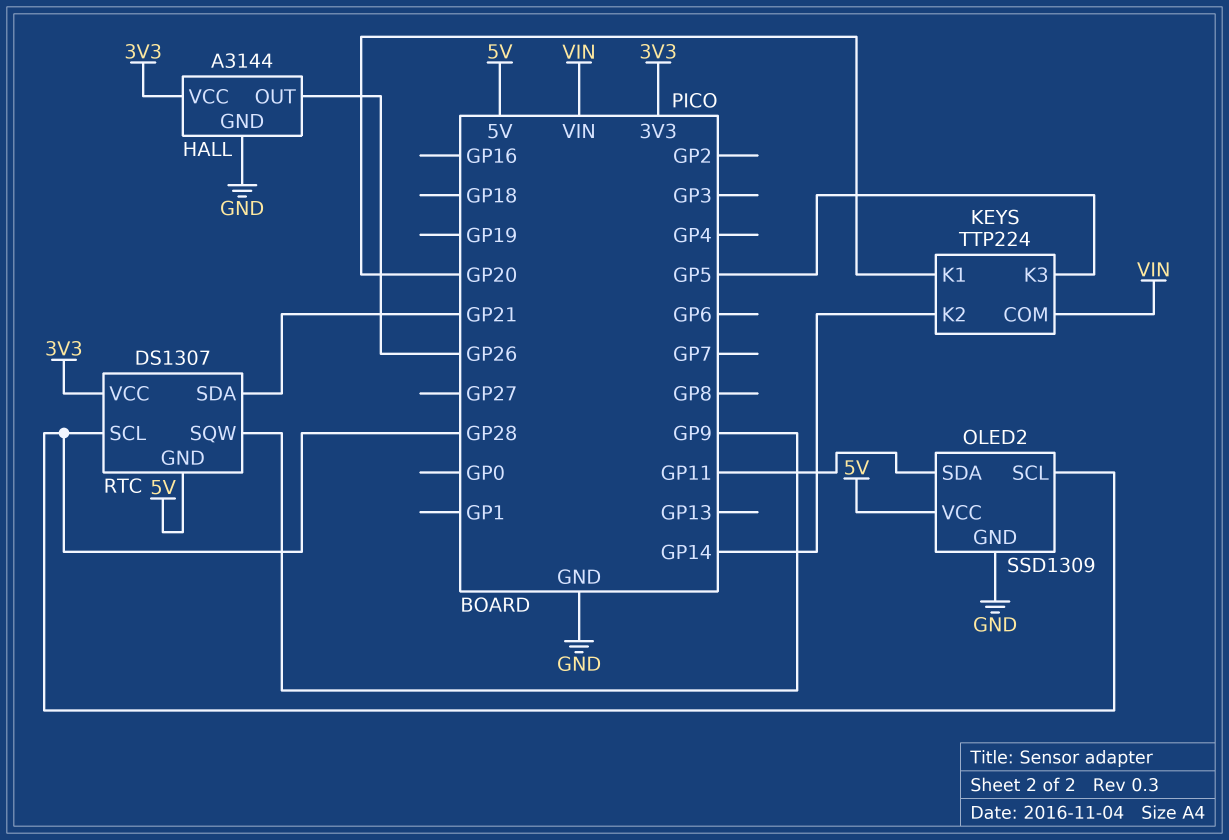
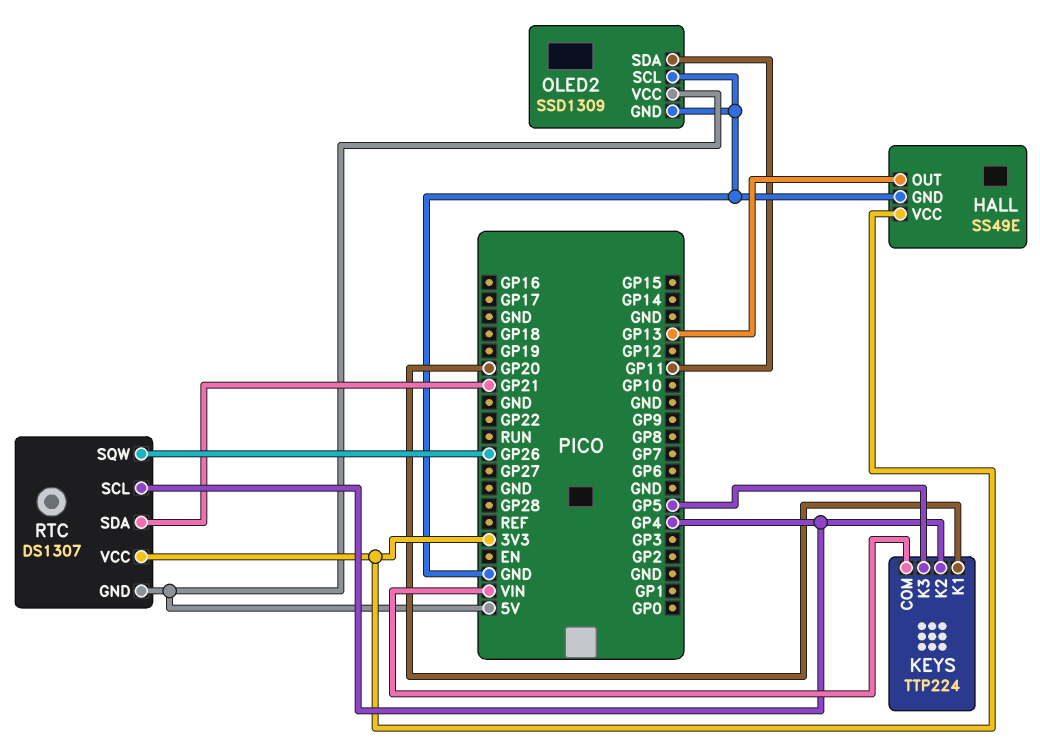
HALL: A3144 -> SS49E
HALL pin OUT: GP26 -> GP13
KEYS pin K2: GP14 -> GP4
OLED2 pin SCL: GP28 -> GND
RTC pin SCL: GP28 -> GP4
RTC pin SQW: GP9 -> GP26

